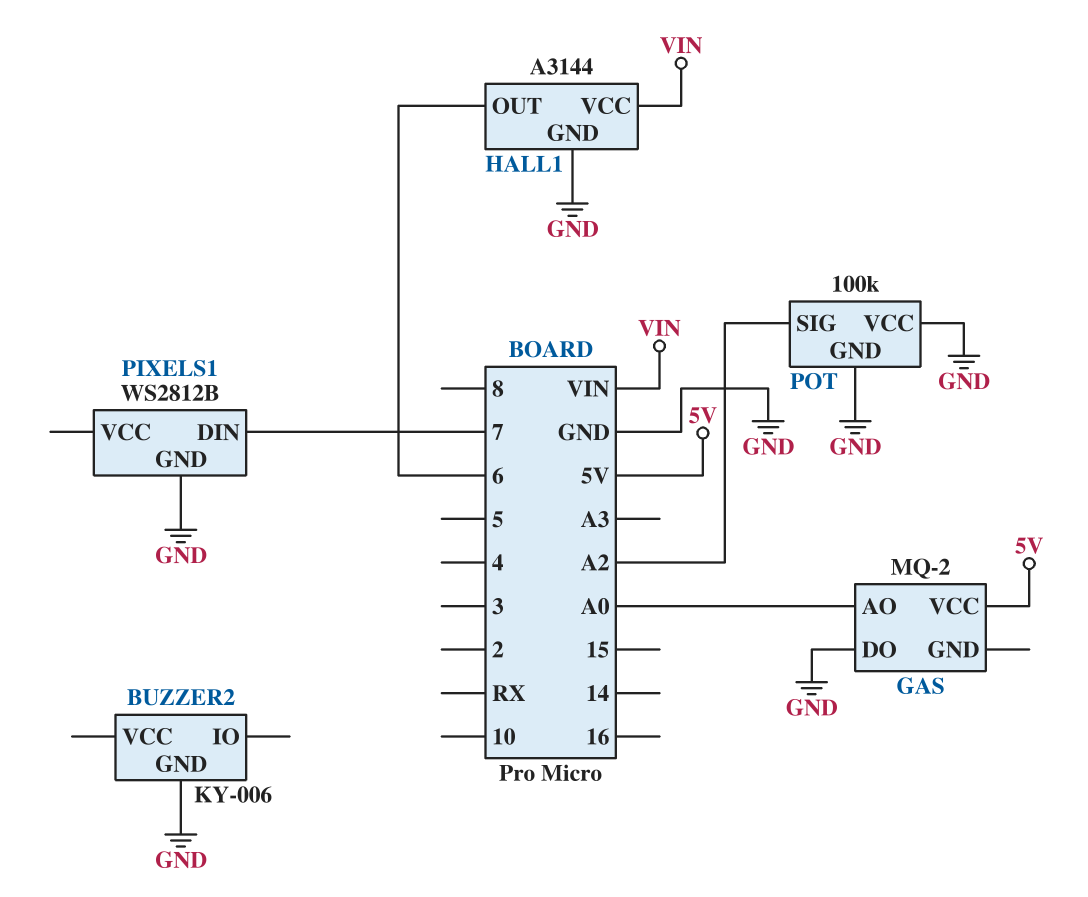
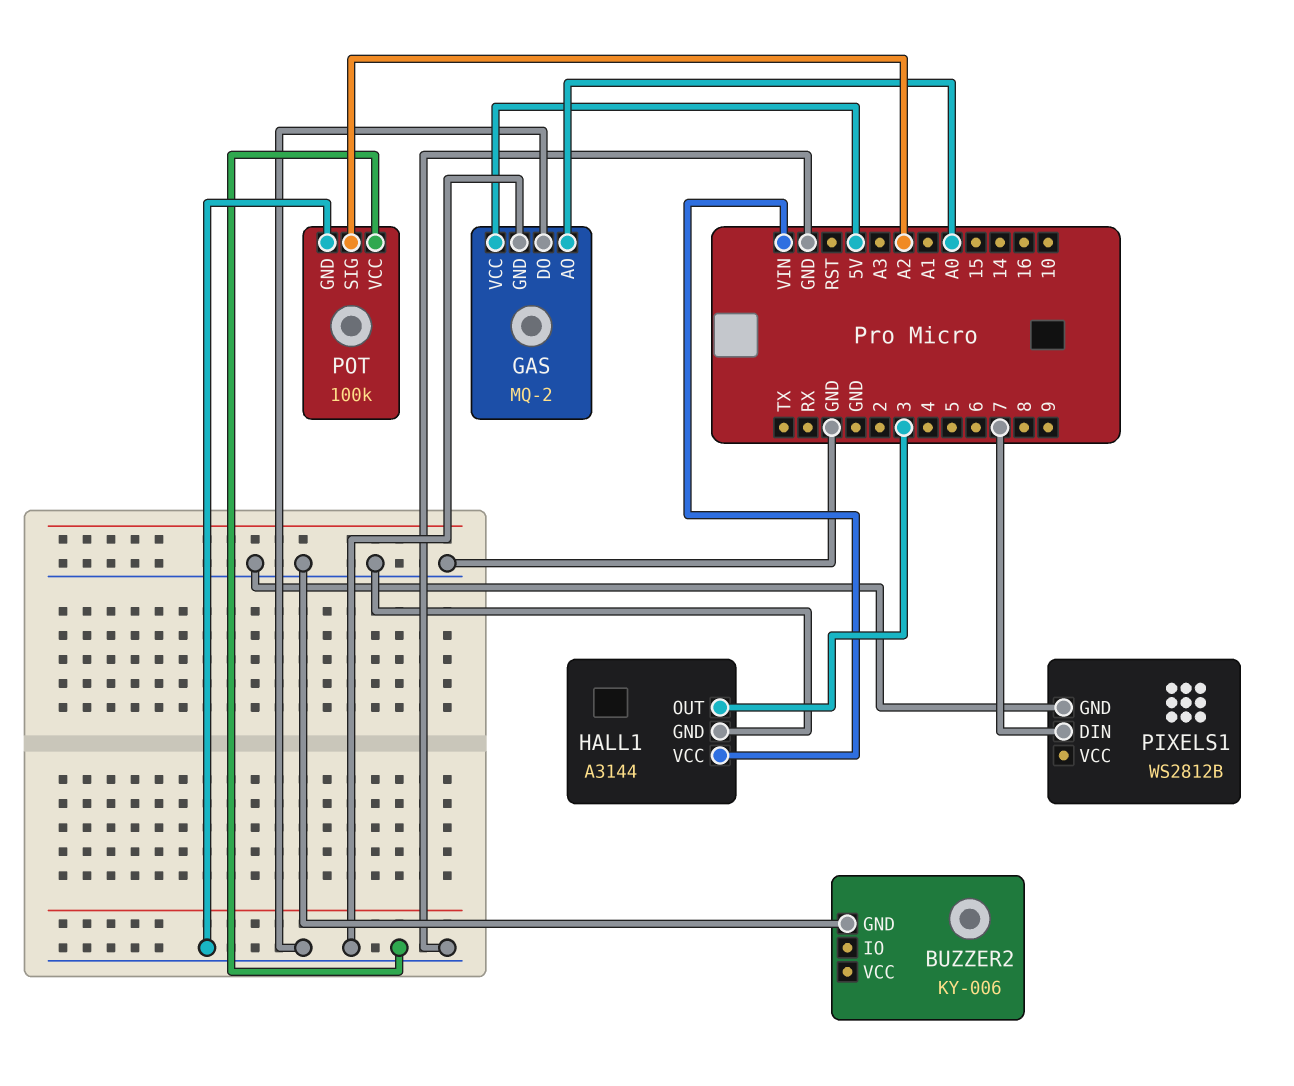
GAS pin GND: none -> GND
HALL1 pin OUT: 6 -> 3

